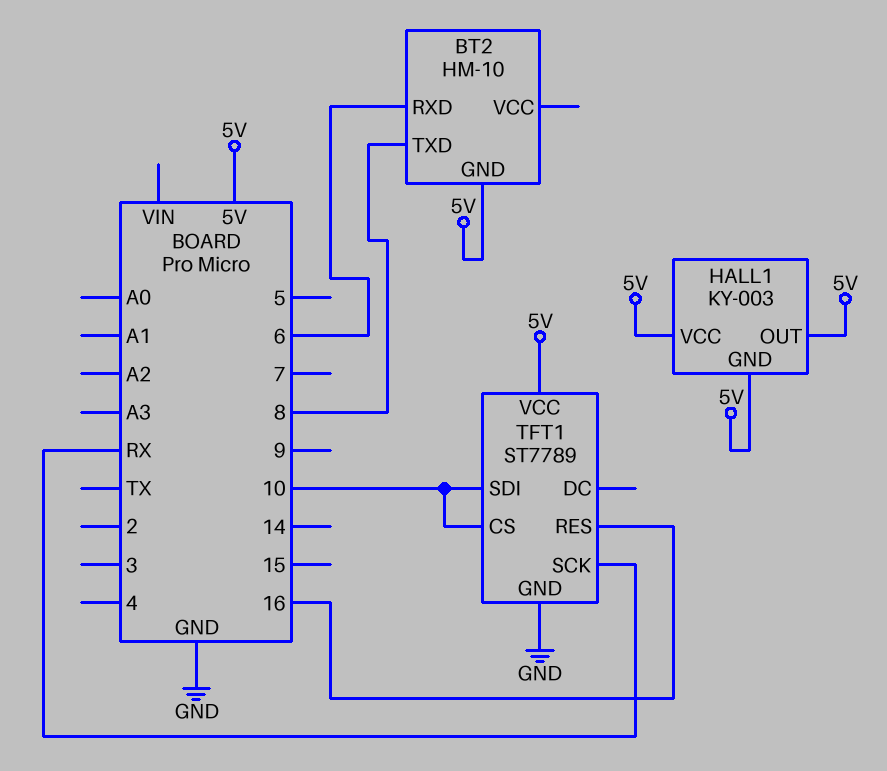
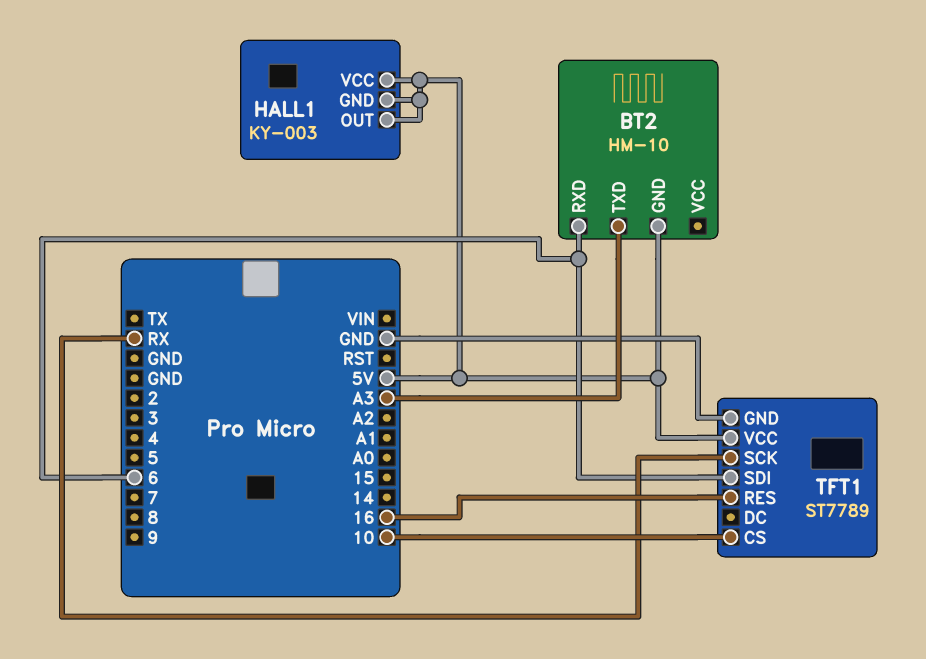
BT2 pin TXD: 8 -> A3
TFT1 pin SDI: 10 -> 6

